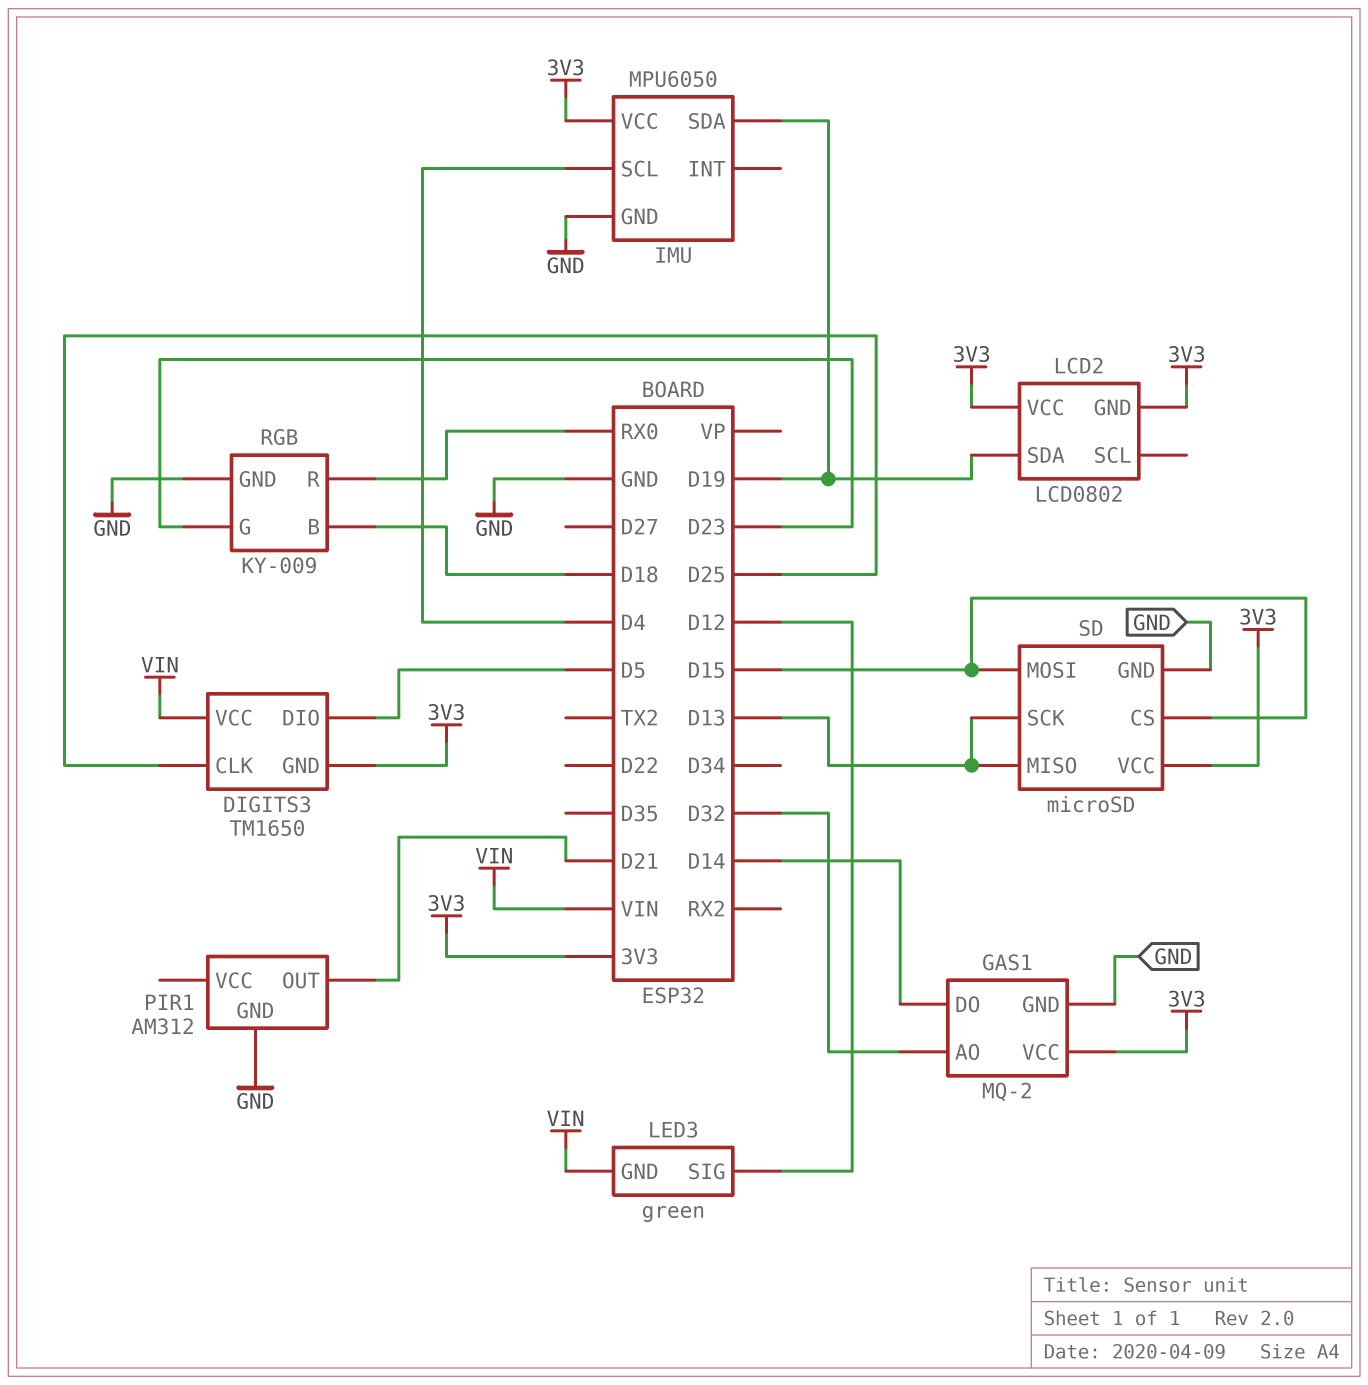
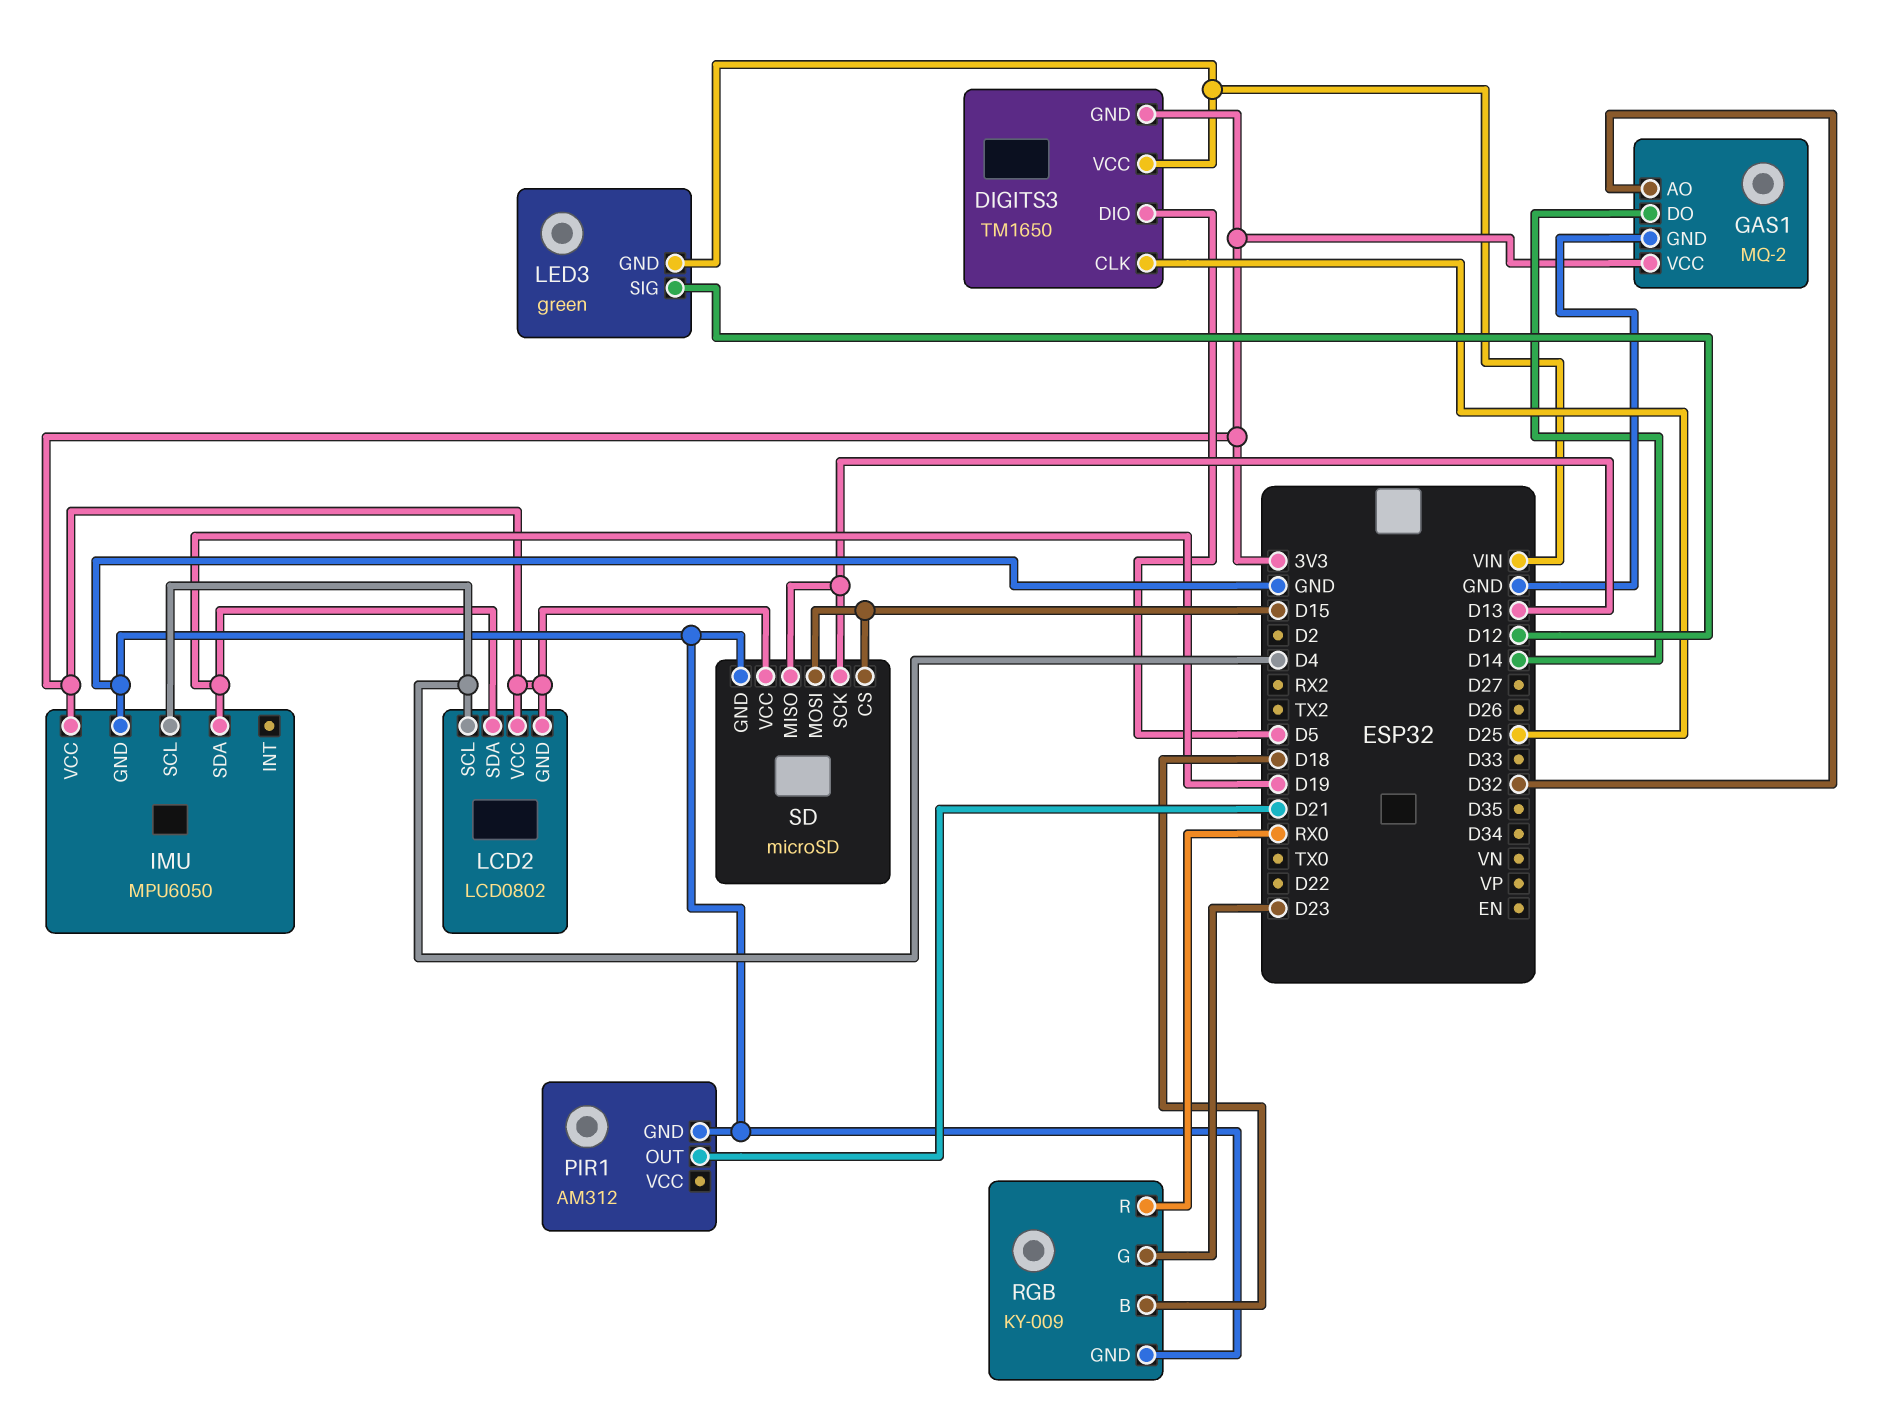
LCD2 pin SCL: none -> D4

